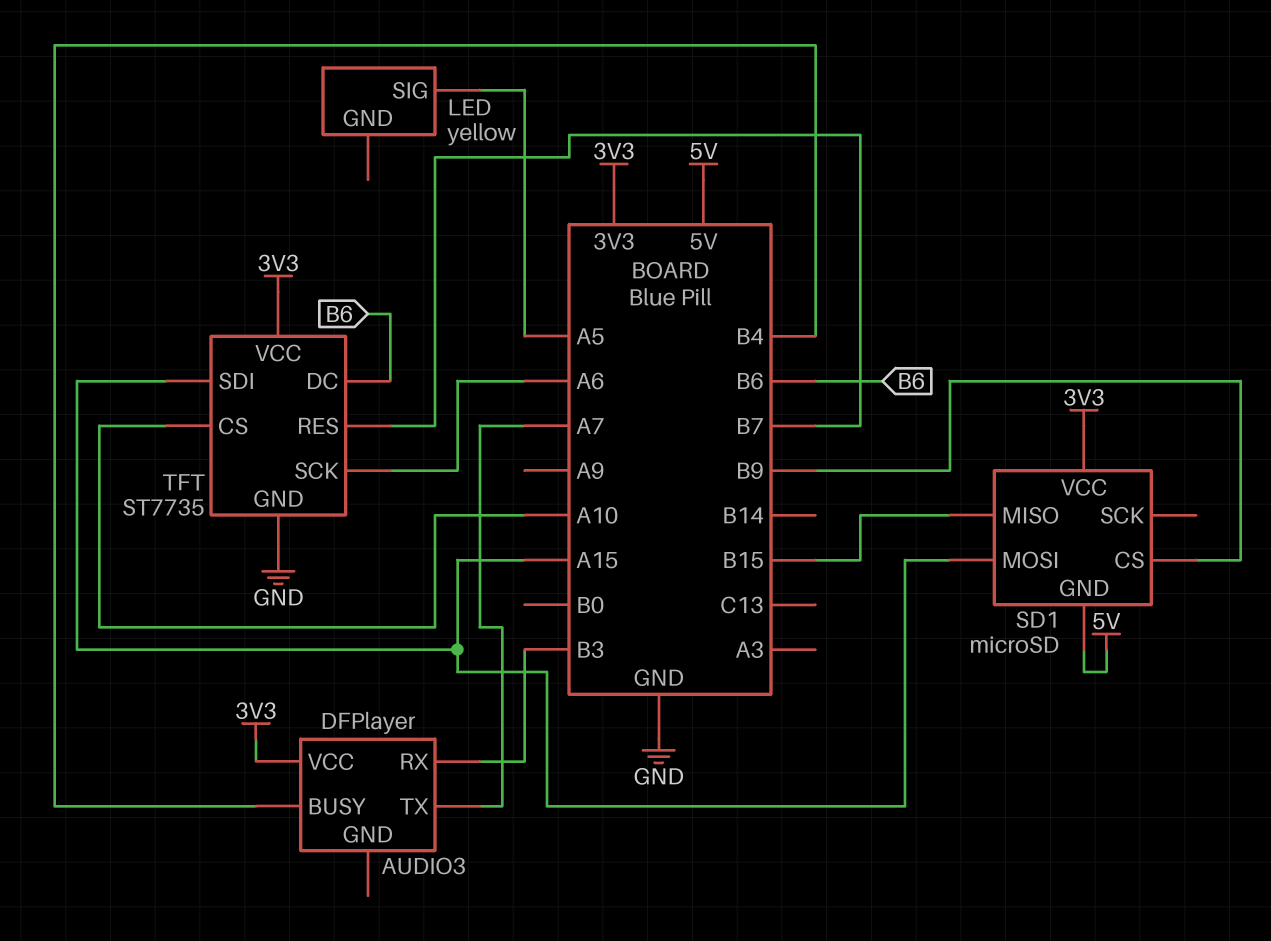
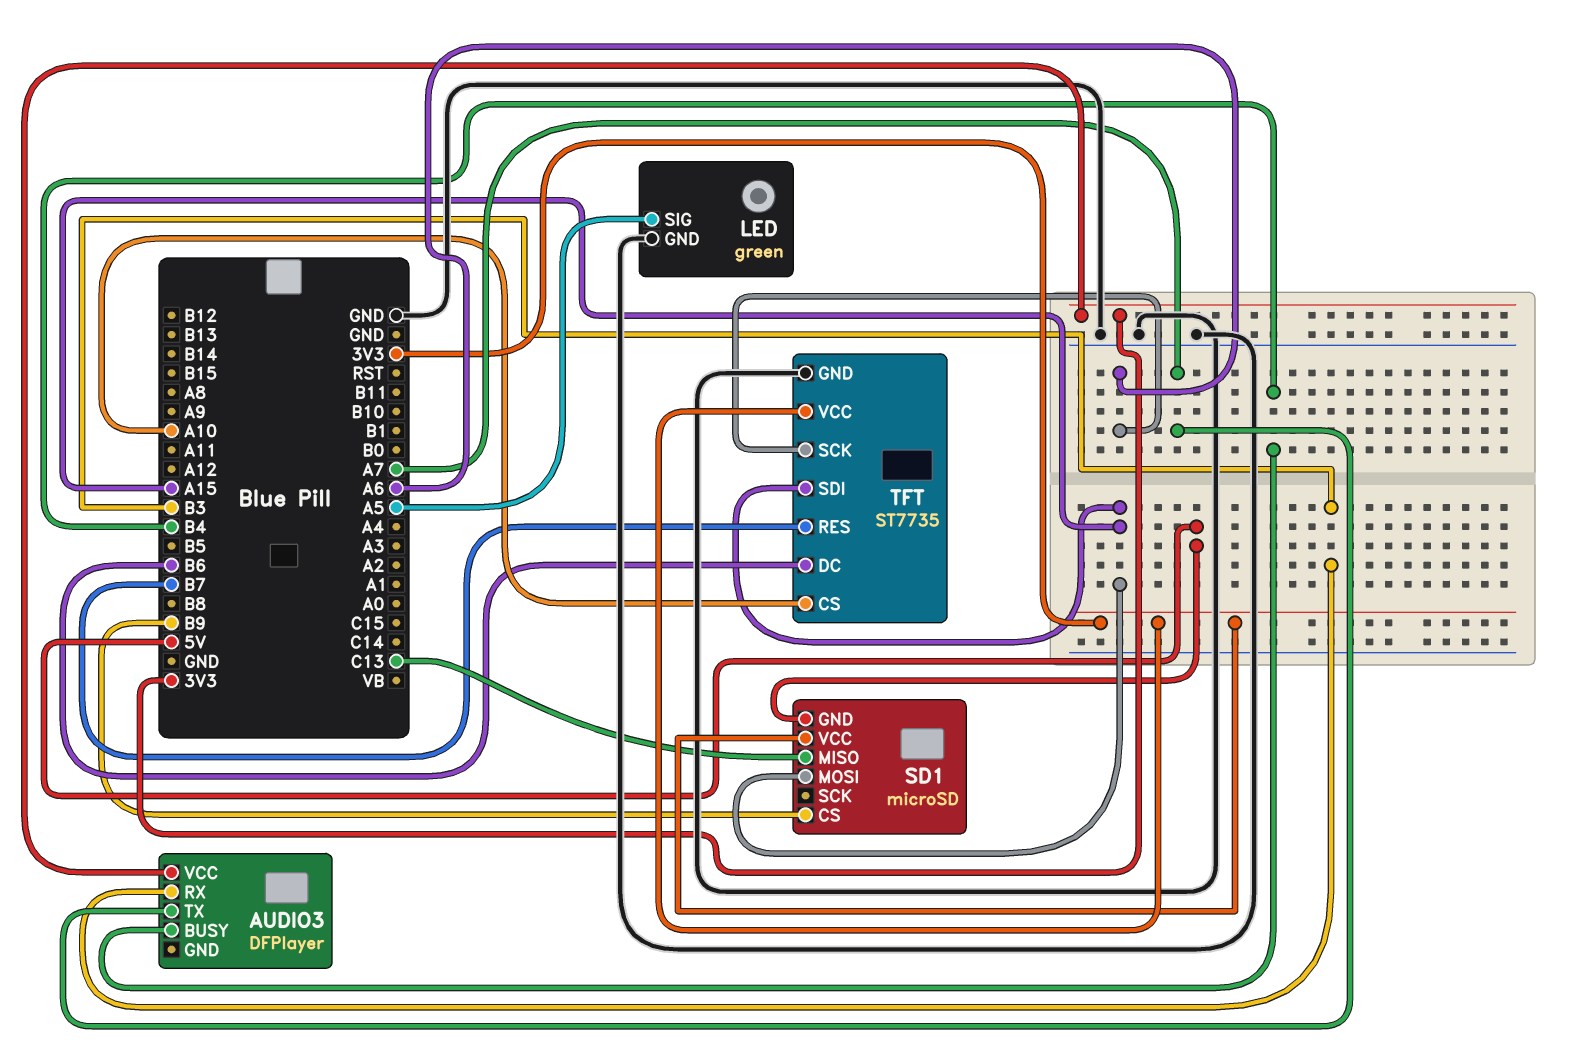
LED: yellow -> green
LED pin GND: none -> GND
SD1 pin MISO: B15 -> C13

